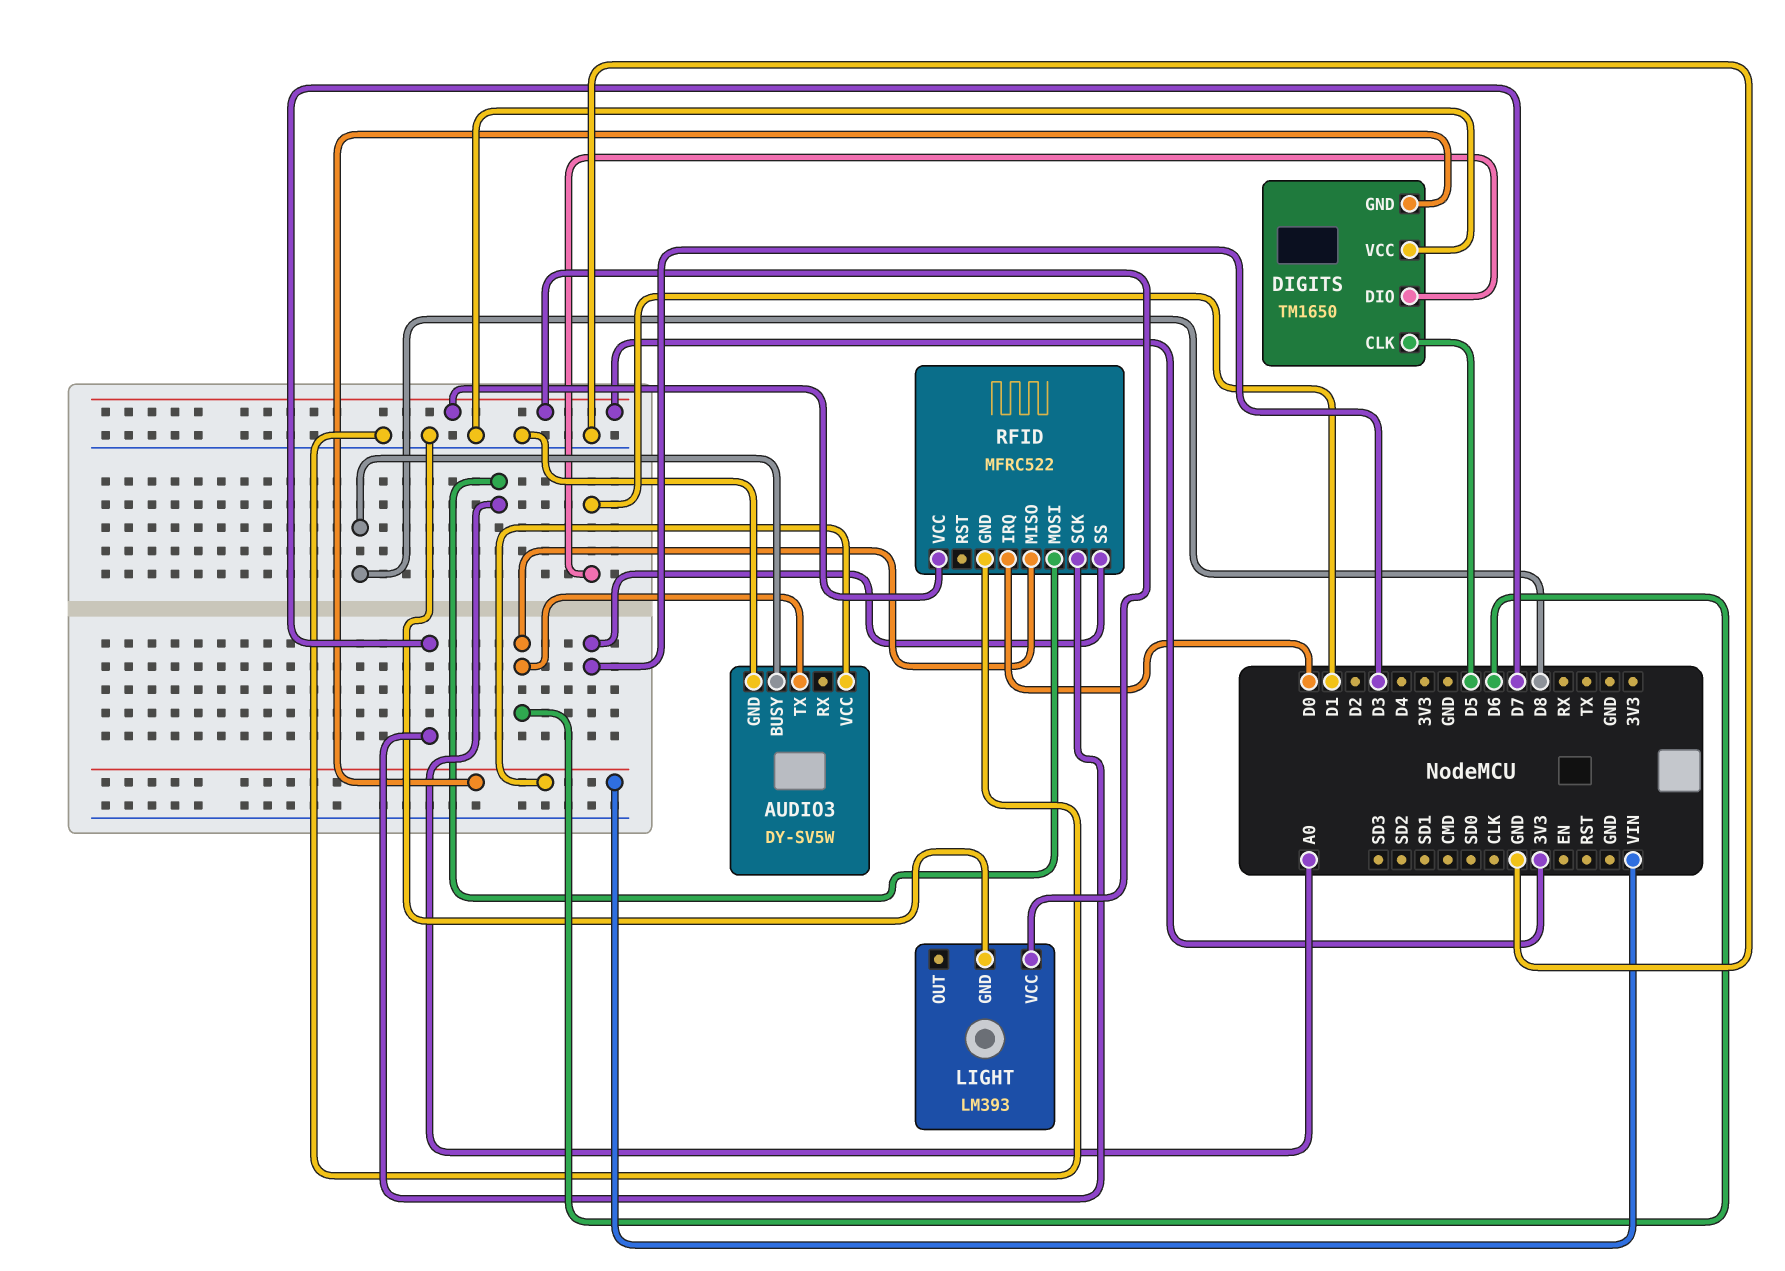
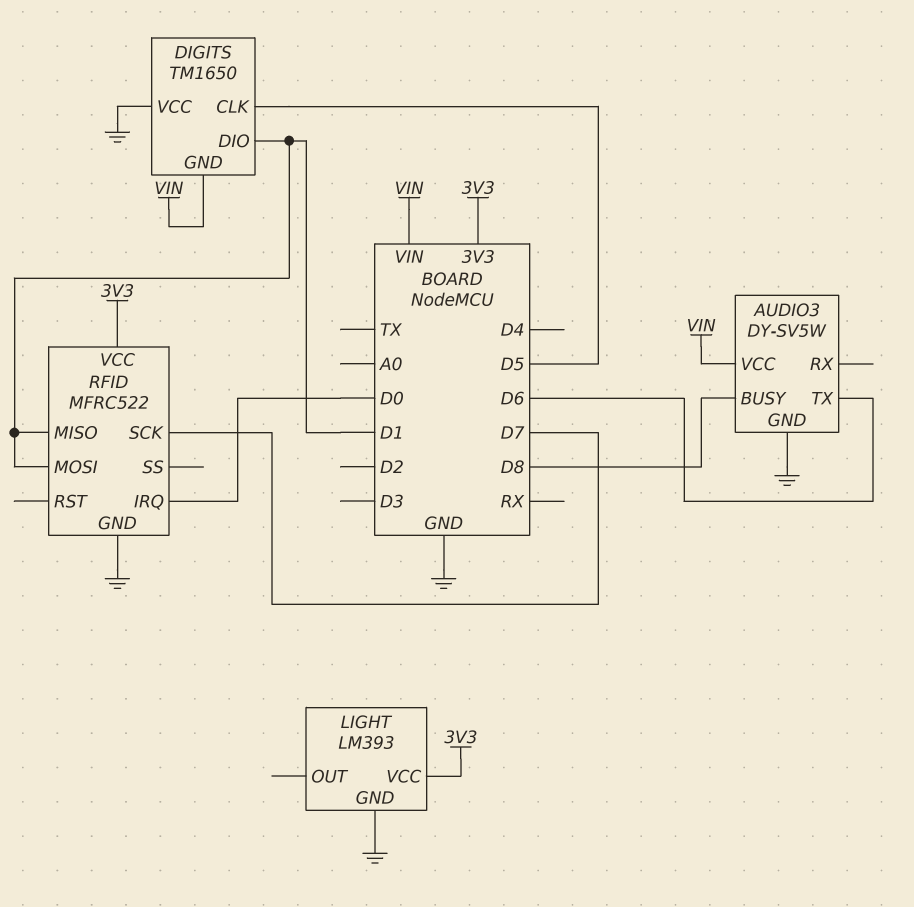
RFID pin MISO: D6 -> D1
RFID pin MOSI: A0 -> D1
RFID pin SS: D3 -> none

